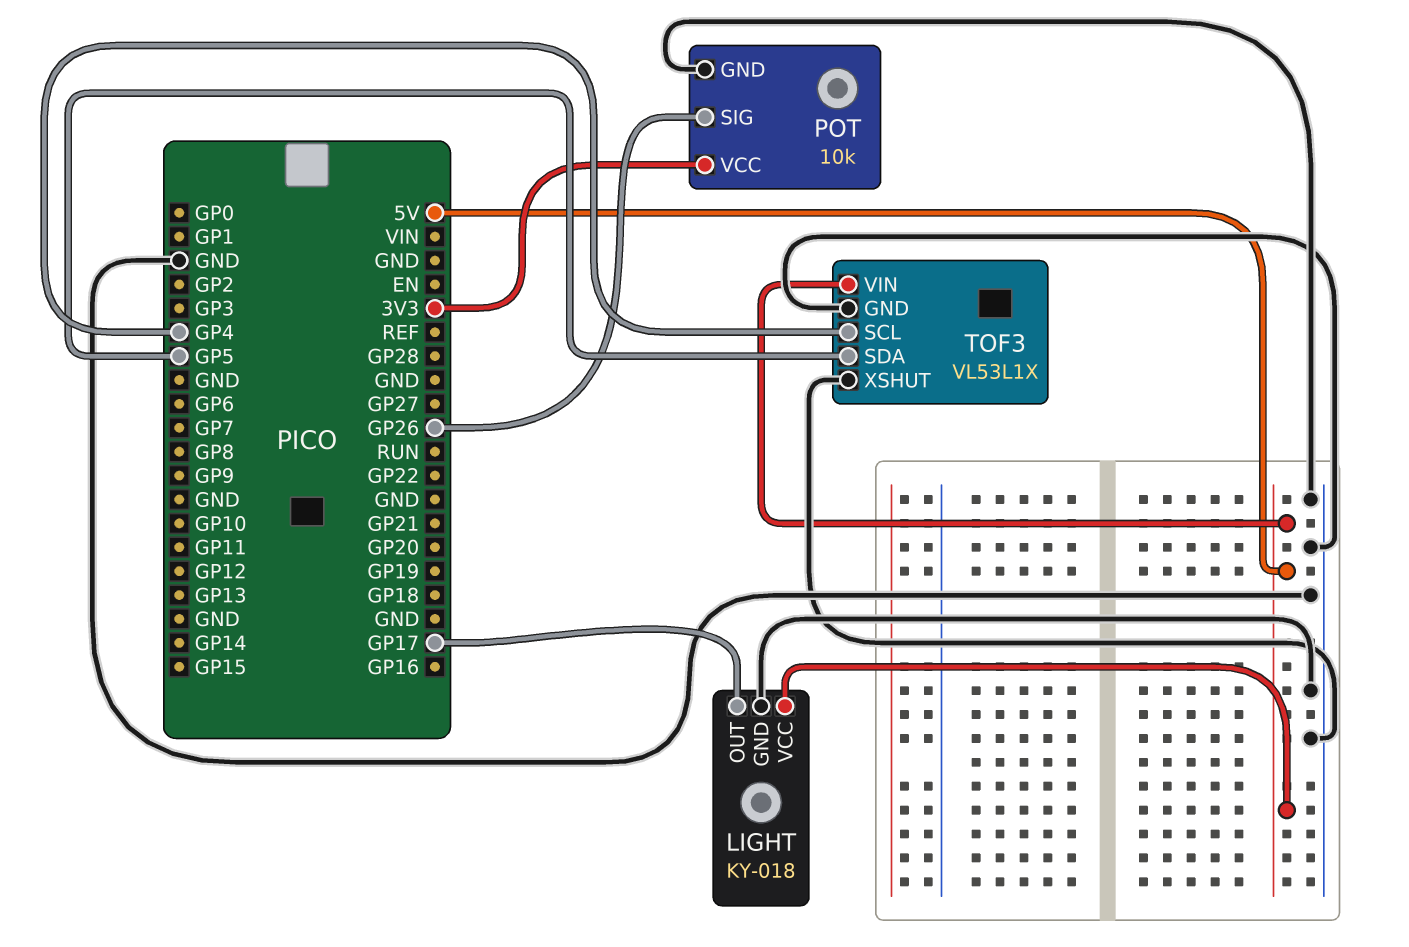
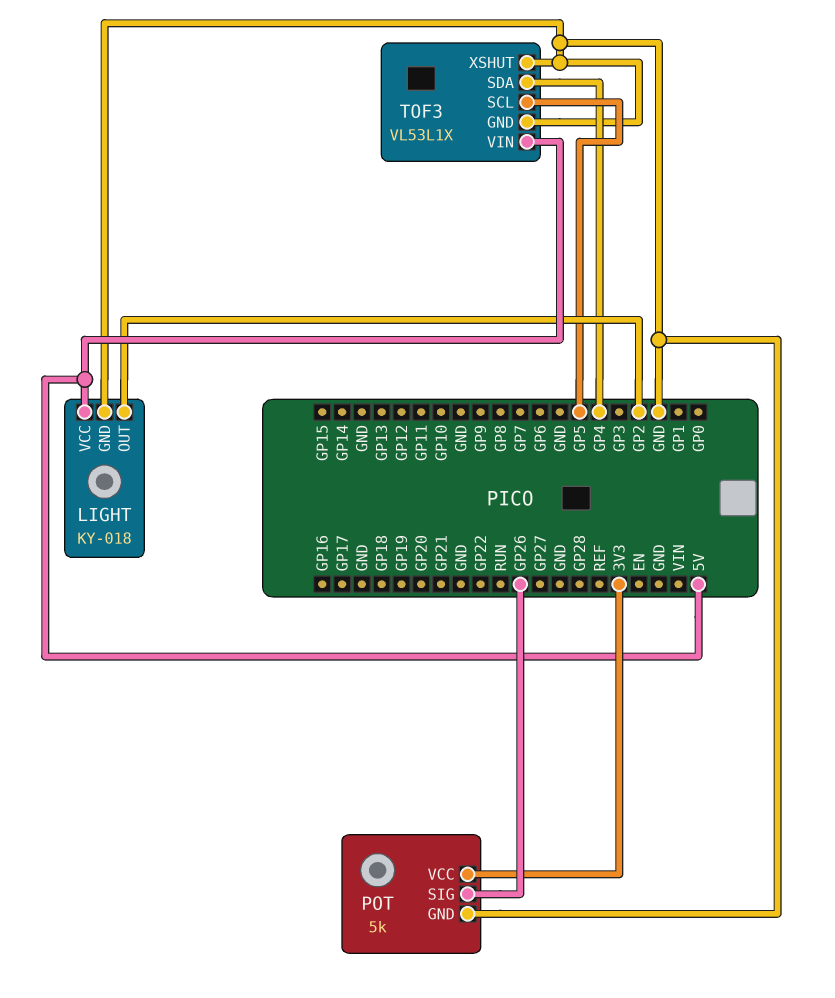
LIGHT pin OUT: GP17 -> GP2
POT: 10k -> 5k
TOF3 pin SCL: GP4 -> GP5
TOF3 pin SDA: GP5 -> GP4

